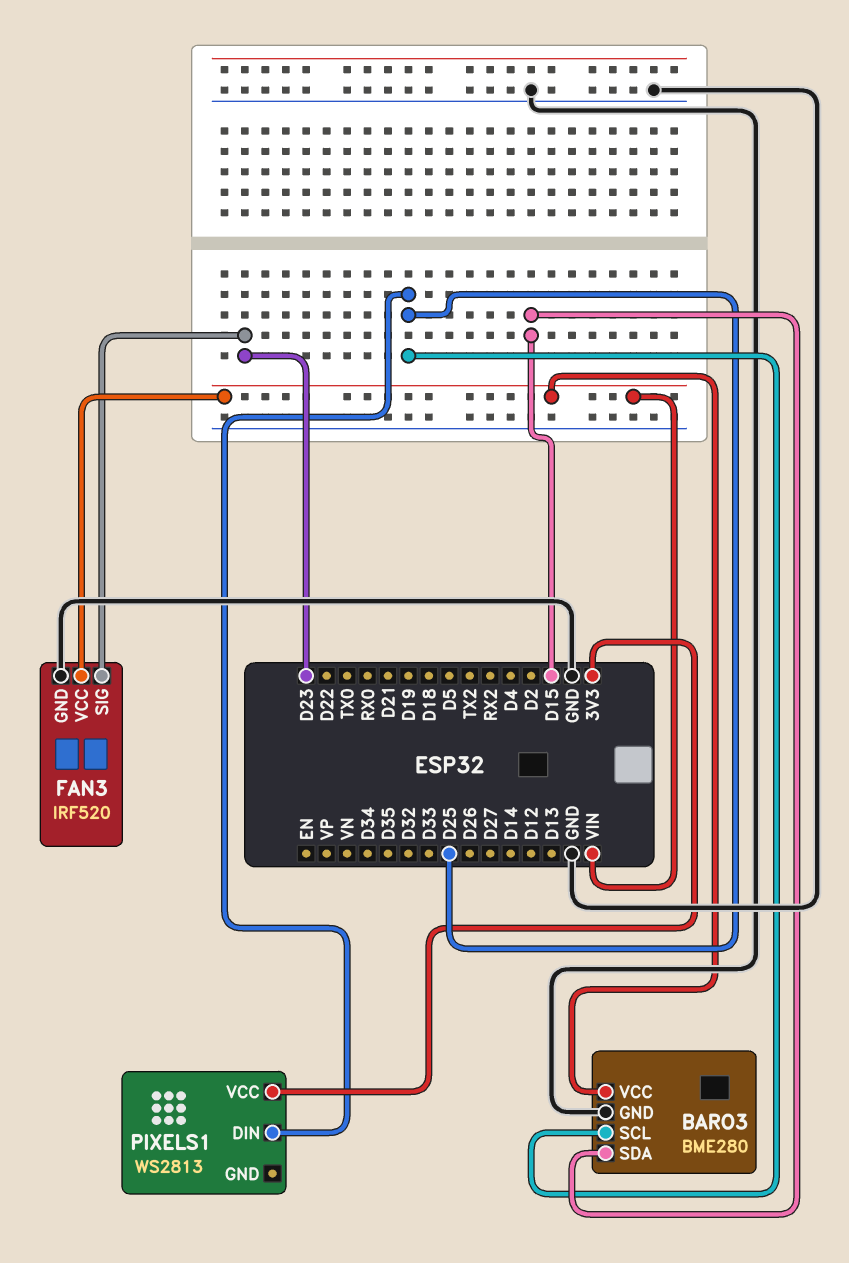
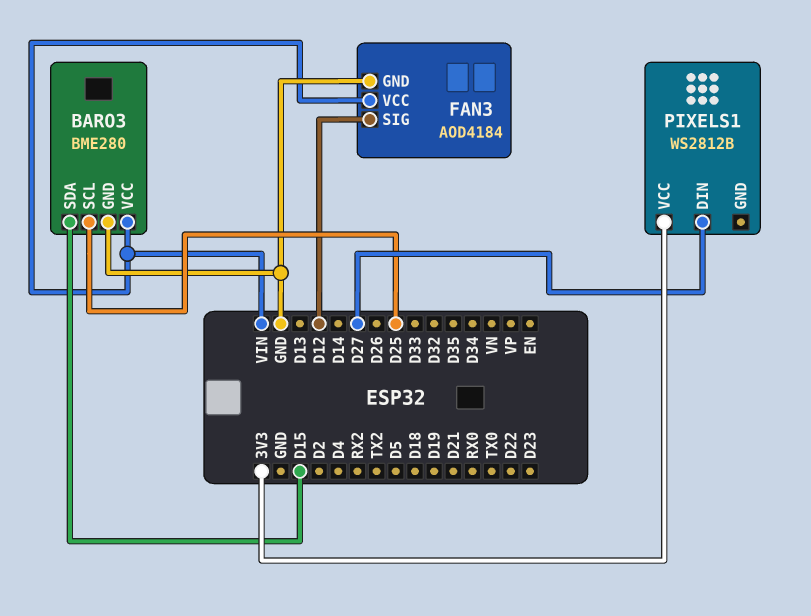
FAN3: IRF520 -> AOD4184
FAN3 pin SIG: D23 -> D12
PIXELS1: WS2813 -> WS2812B
PIXELS1 pin DIN: D25 -> D27

